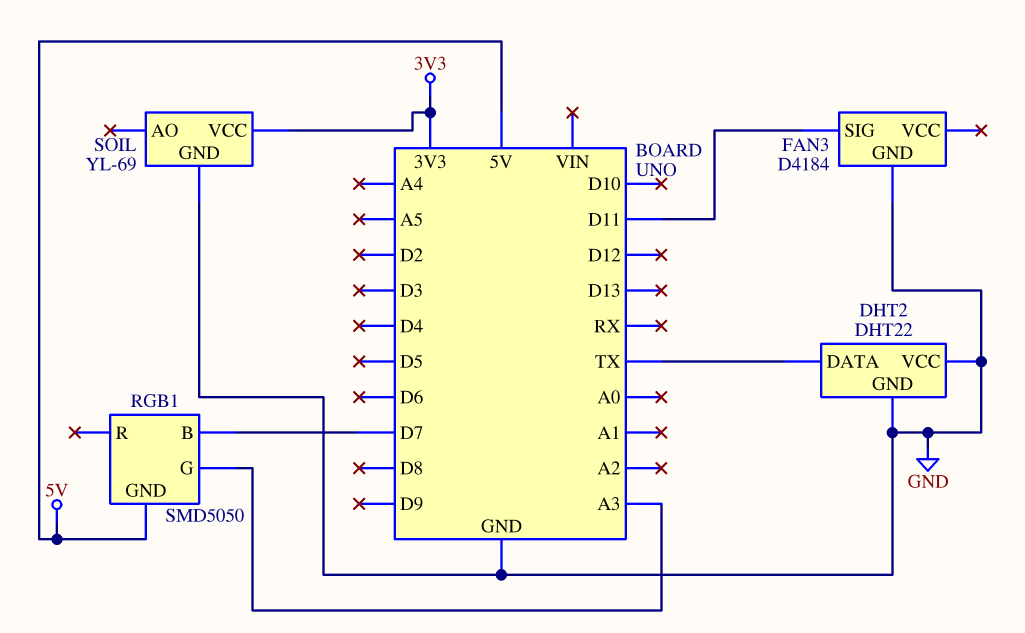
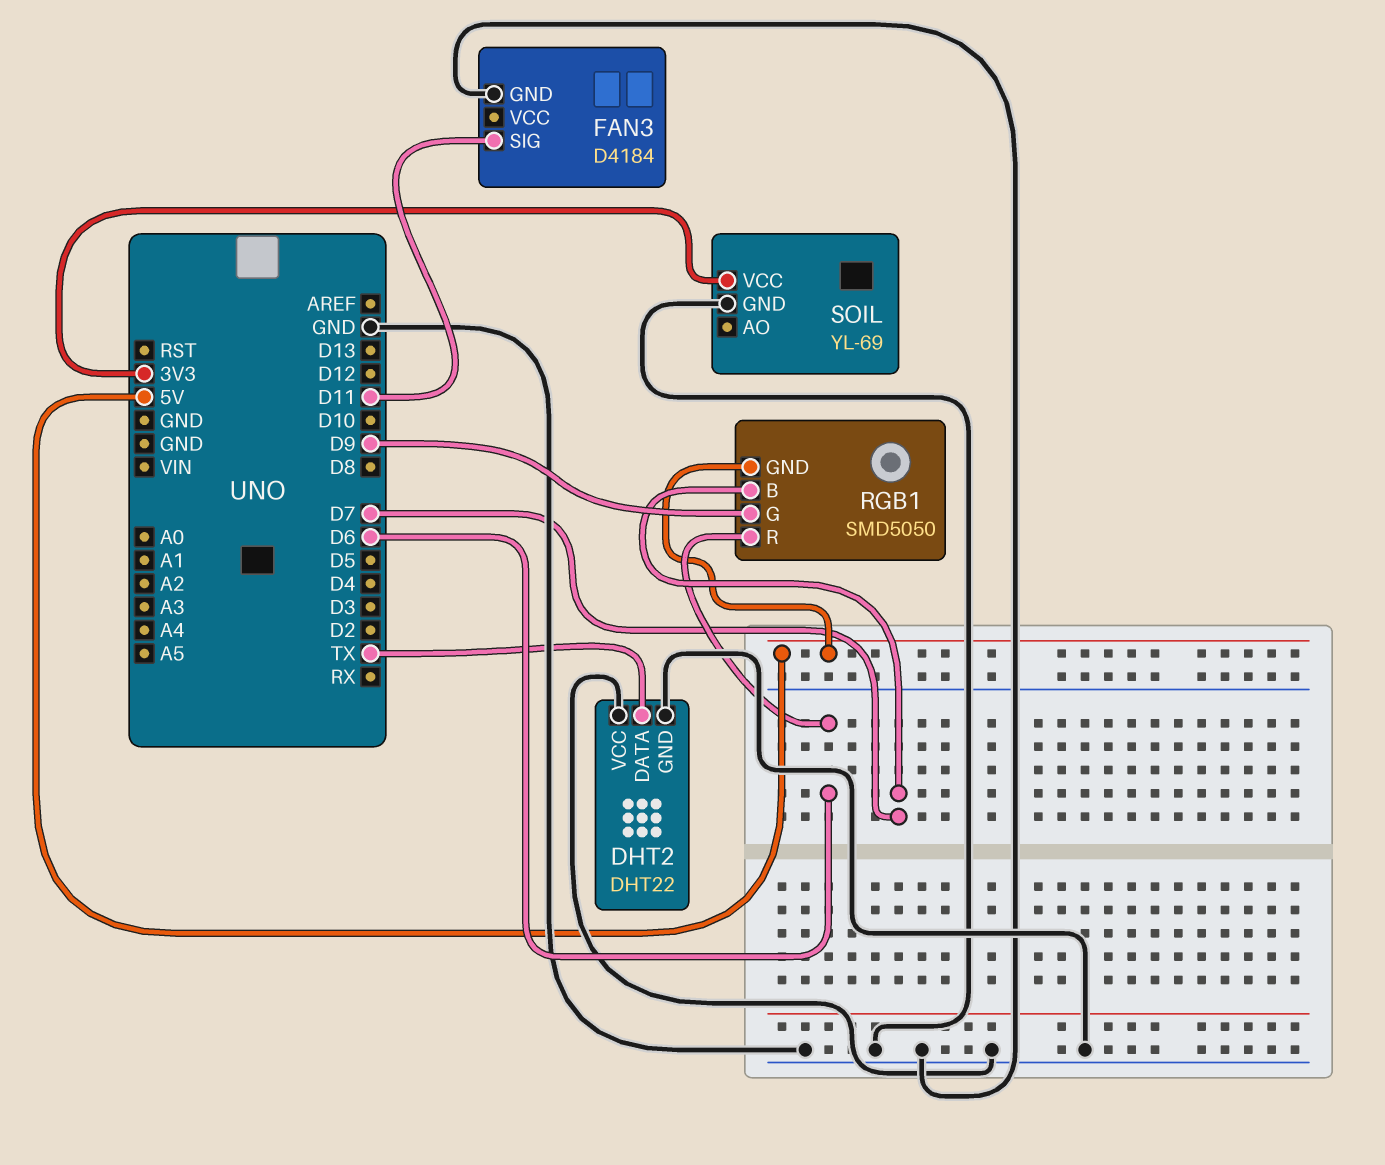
RGB1 pin G: A3 -> D9
RGB1 pin R: none -> D6

